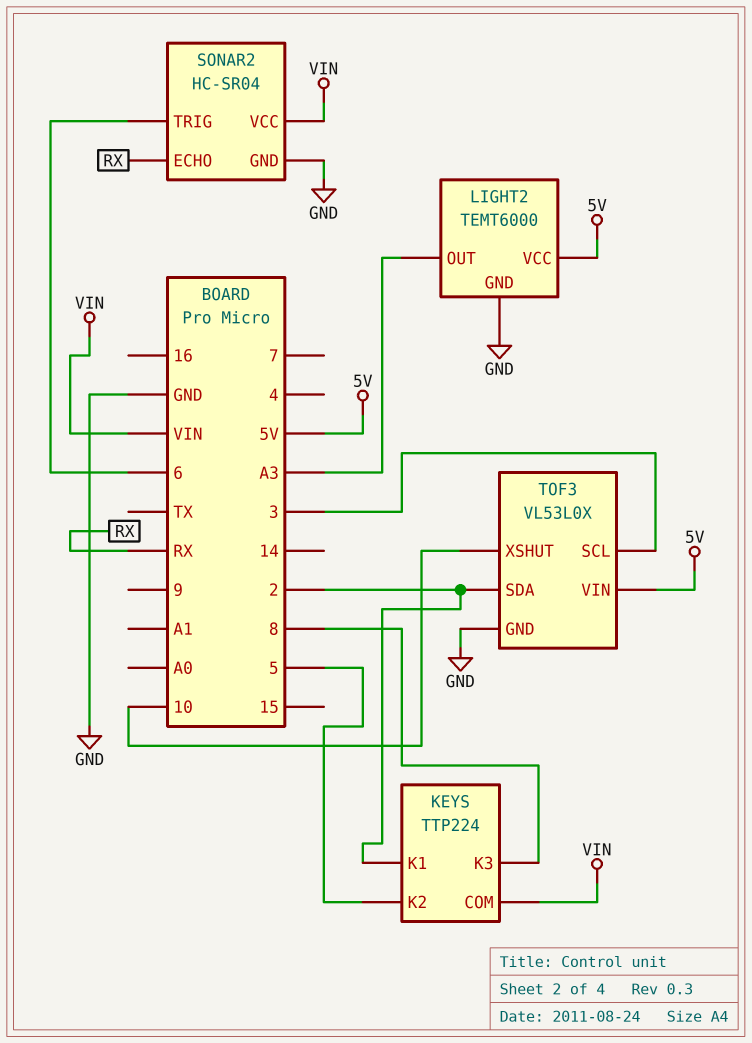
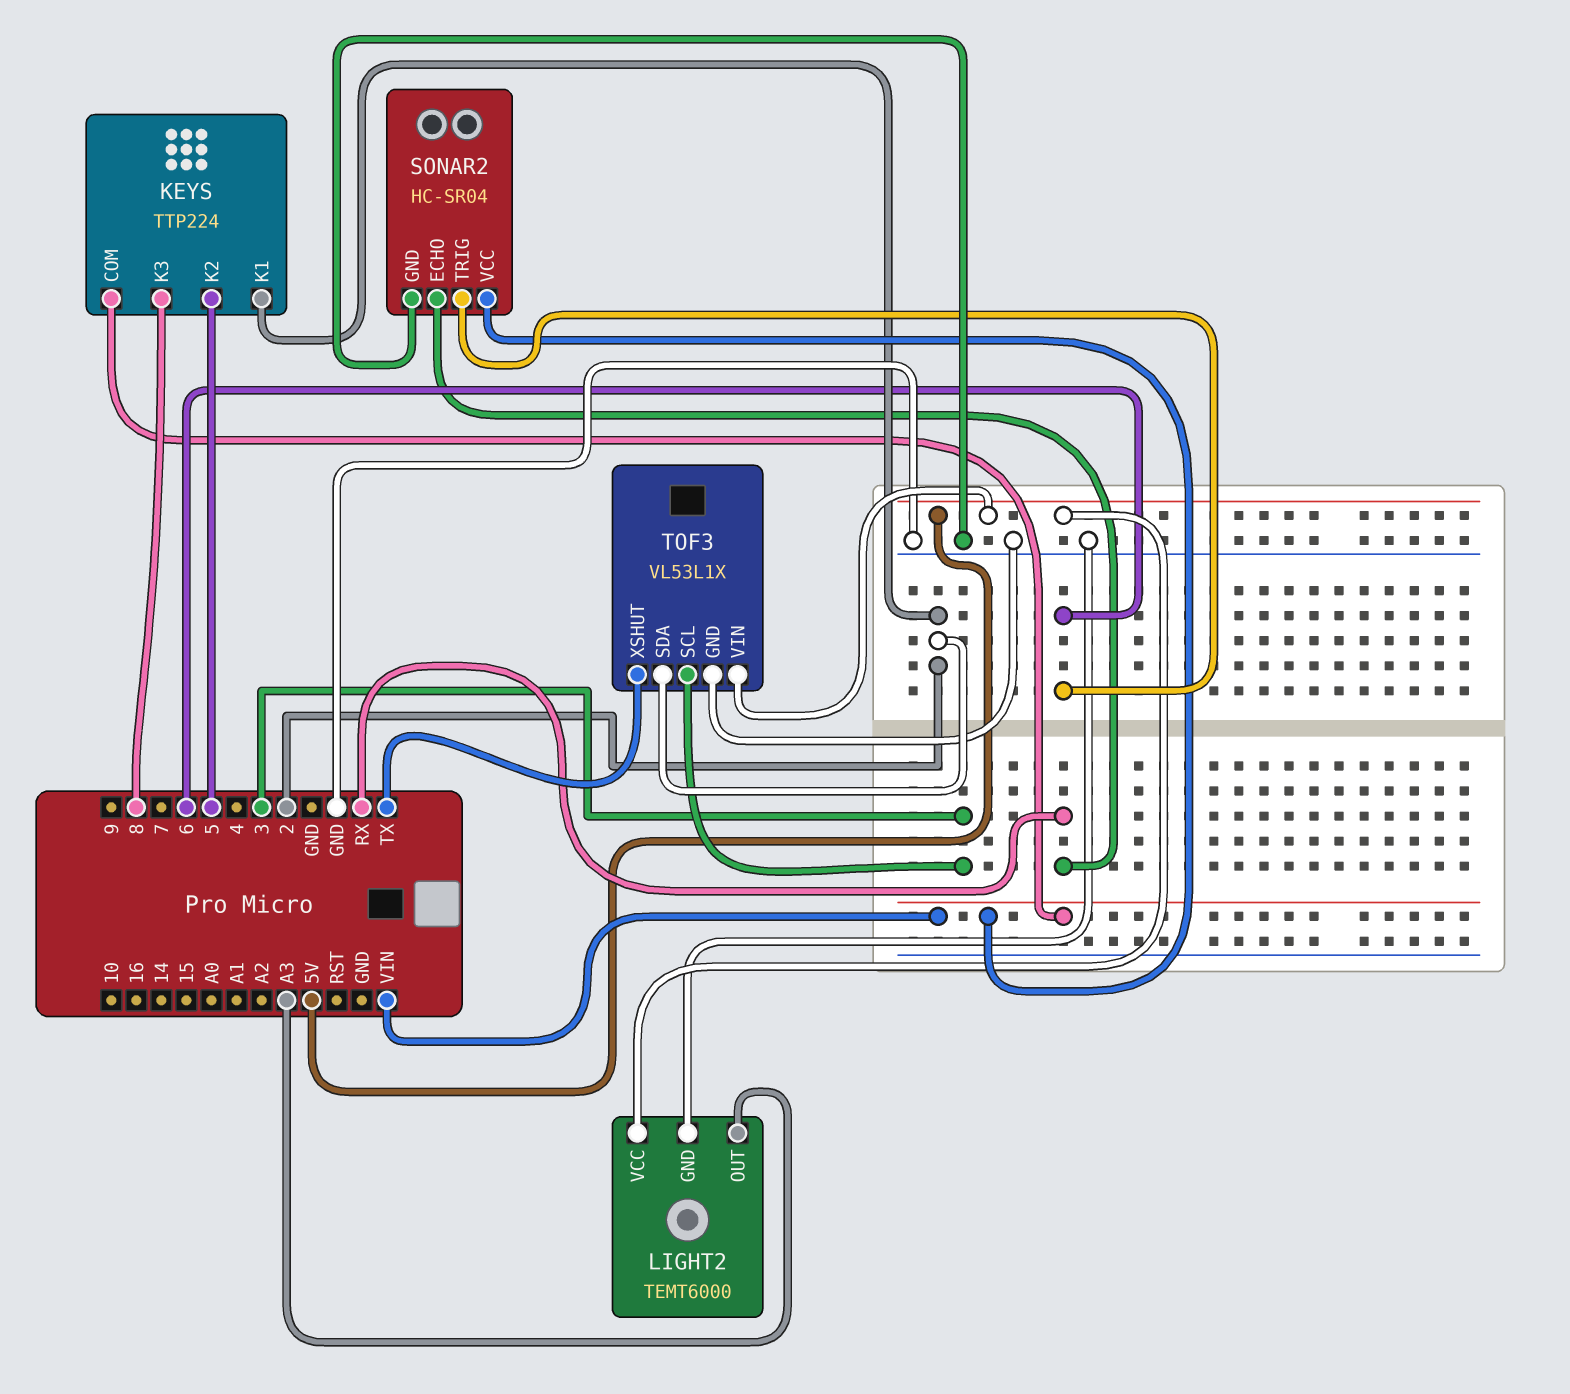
TOF3: VL53L0X -> VL53L1X
TOF3 pin XSHUT: 10 -> TX

